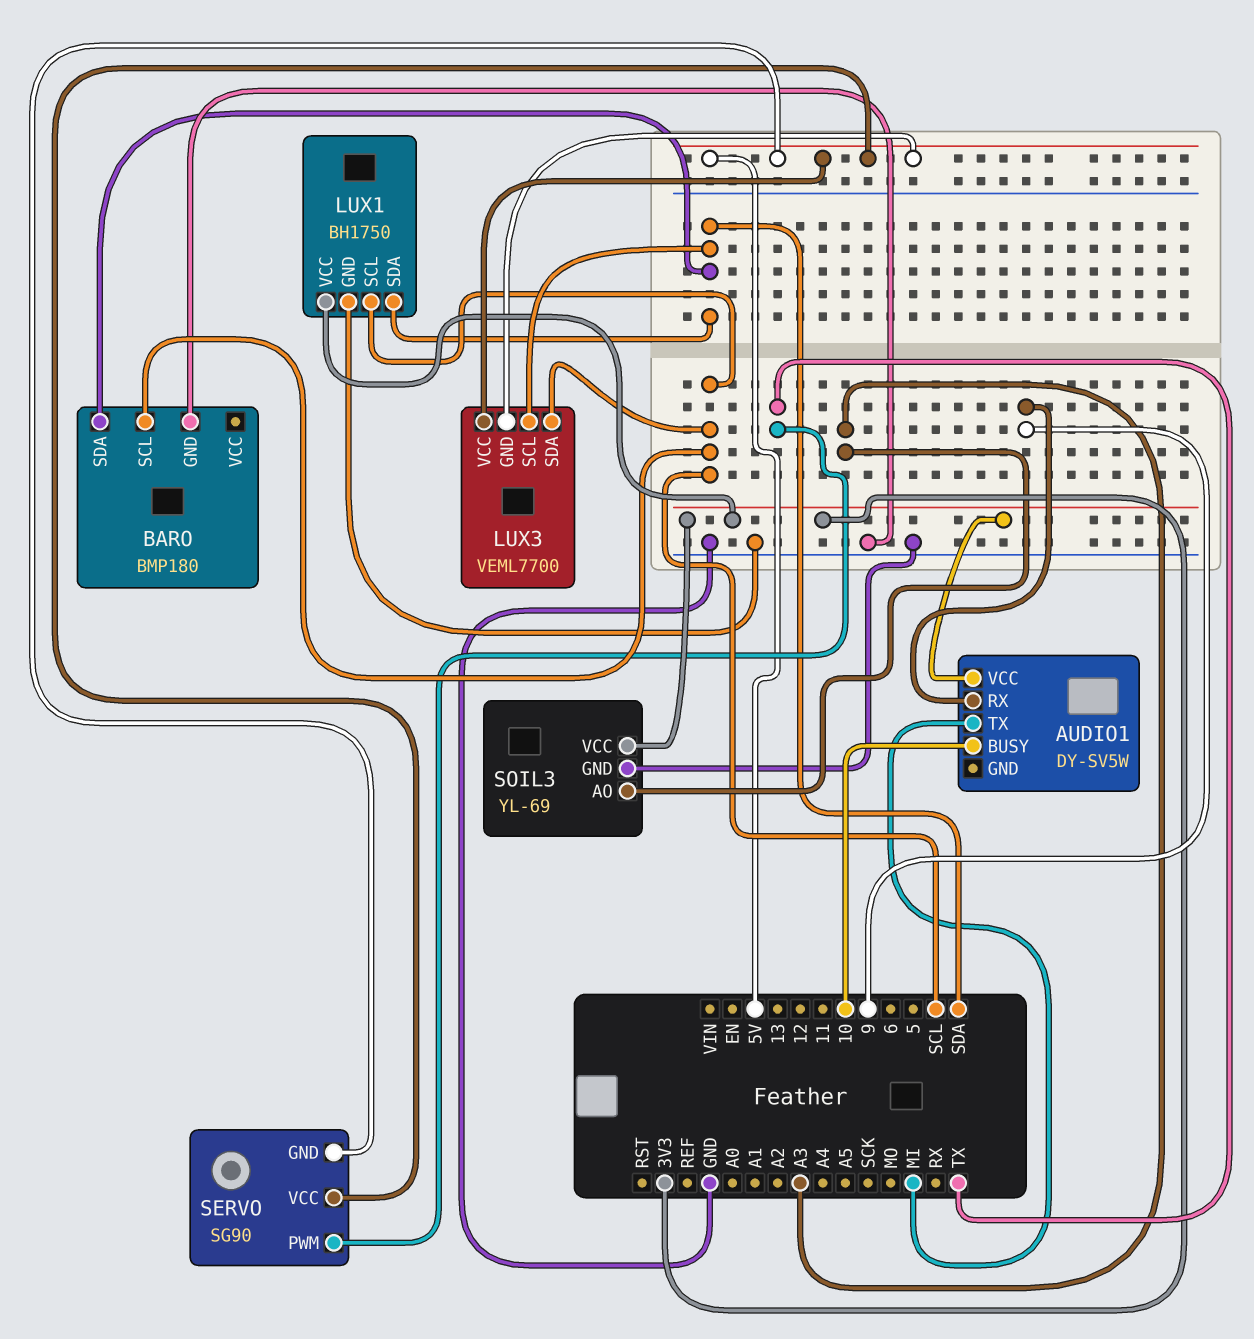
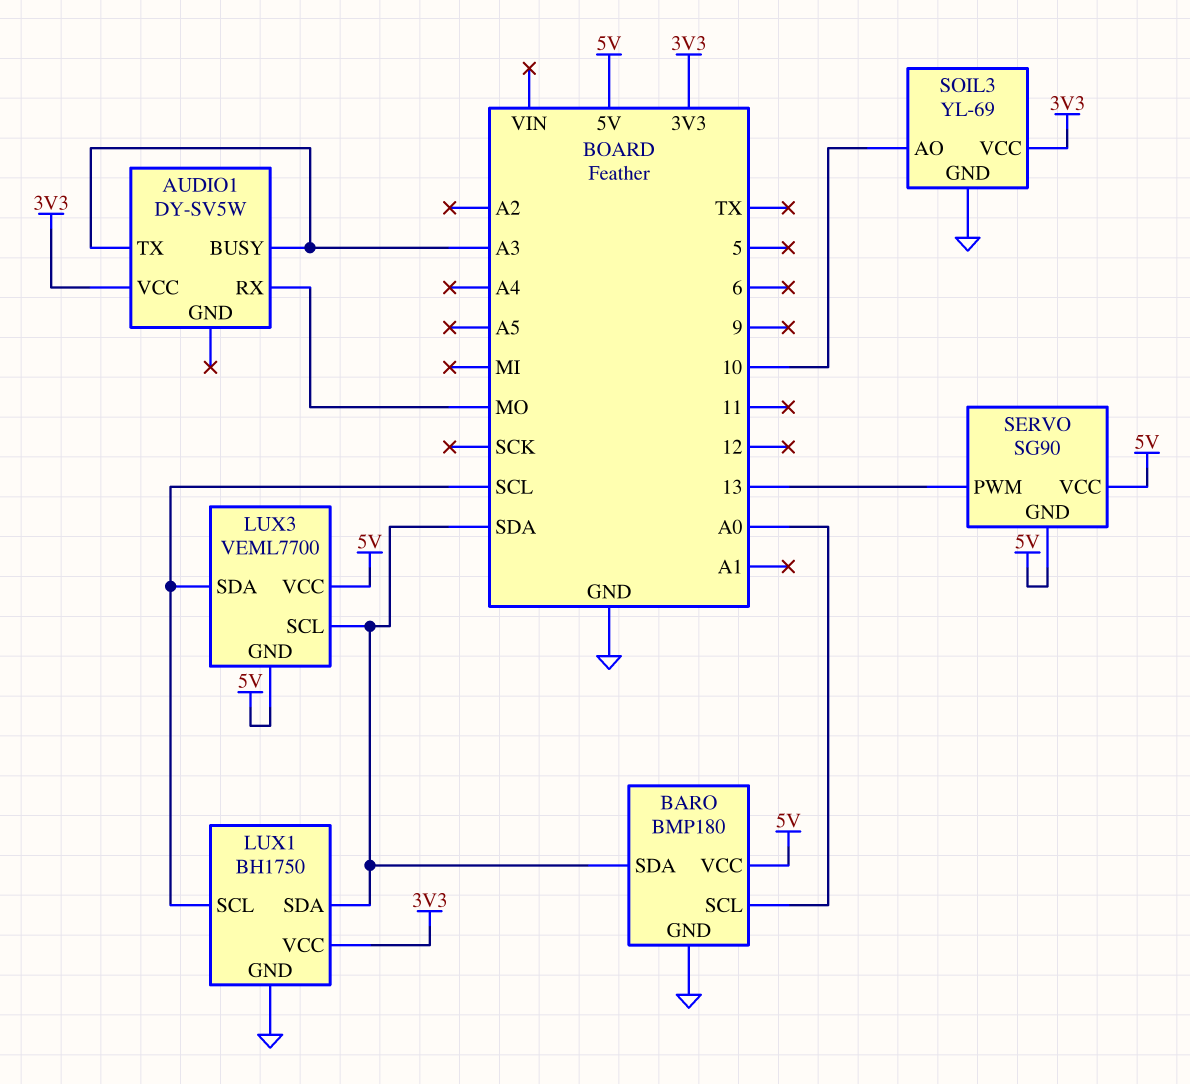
AUDIO1 pin BUSY: 10 -> A3
AUDIO1 pin RX: 9 -> MO
AUDIO1 pin TX: MI -> A3
BARO pin SCL: SCL -> A0
BARO pin VCC: none -> 5V
SERVO pin PWM: TX -> 13
SOIL3 pin AO: A3 -> 10

